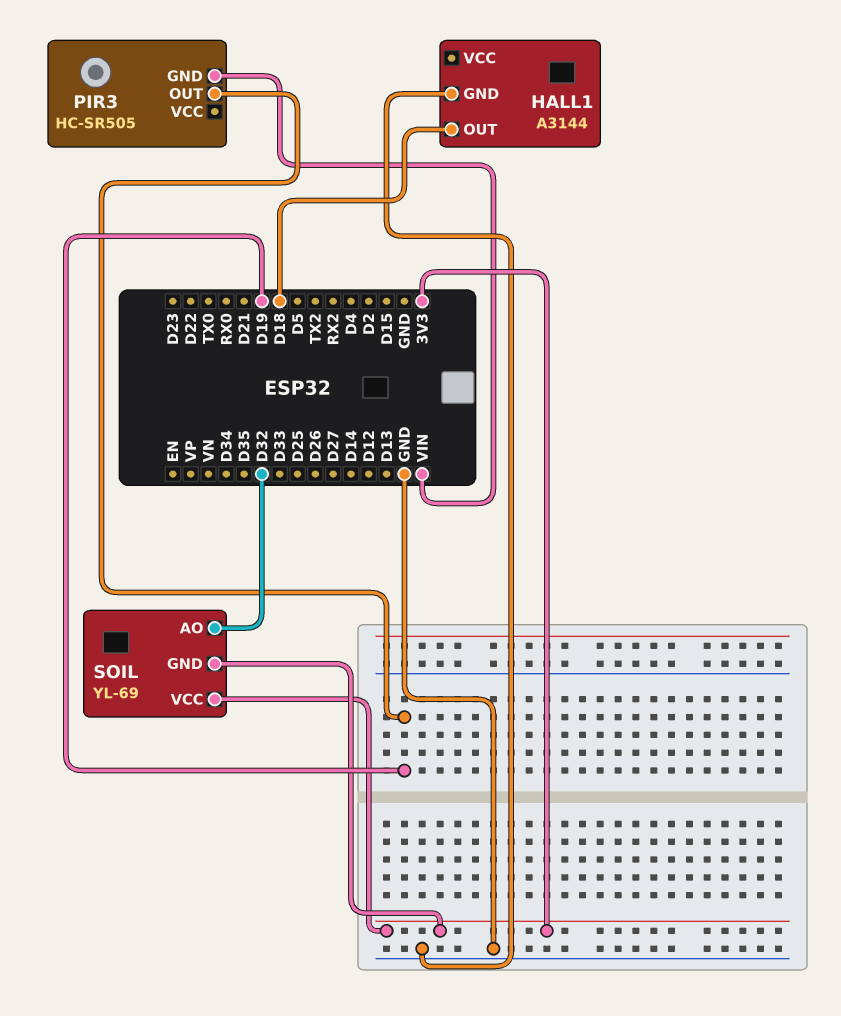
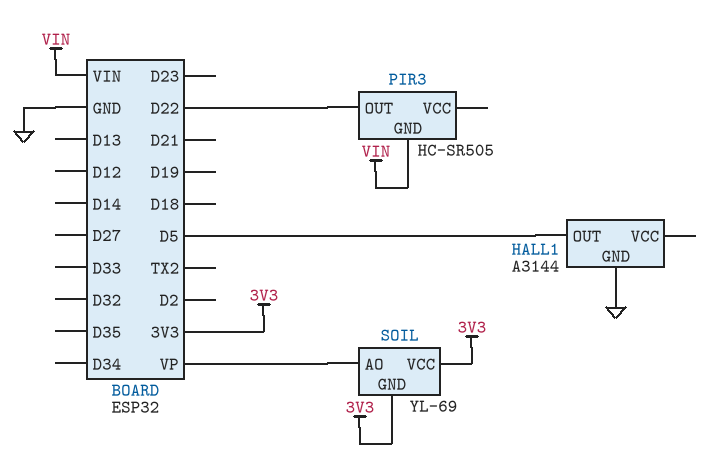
HALL1 pin OUT: D18 -> D5
PIR3 pin OUT: D19 -> D22
SOIL pin AO: D32 -> VP

